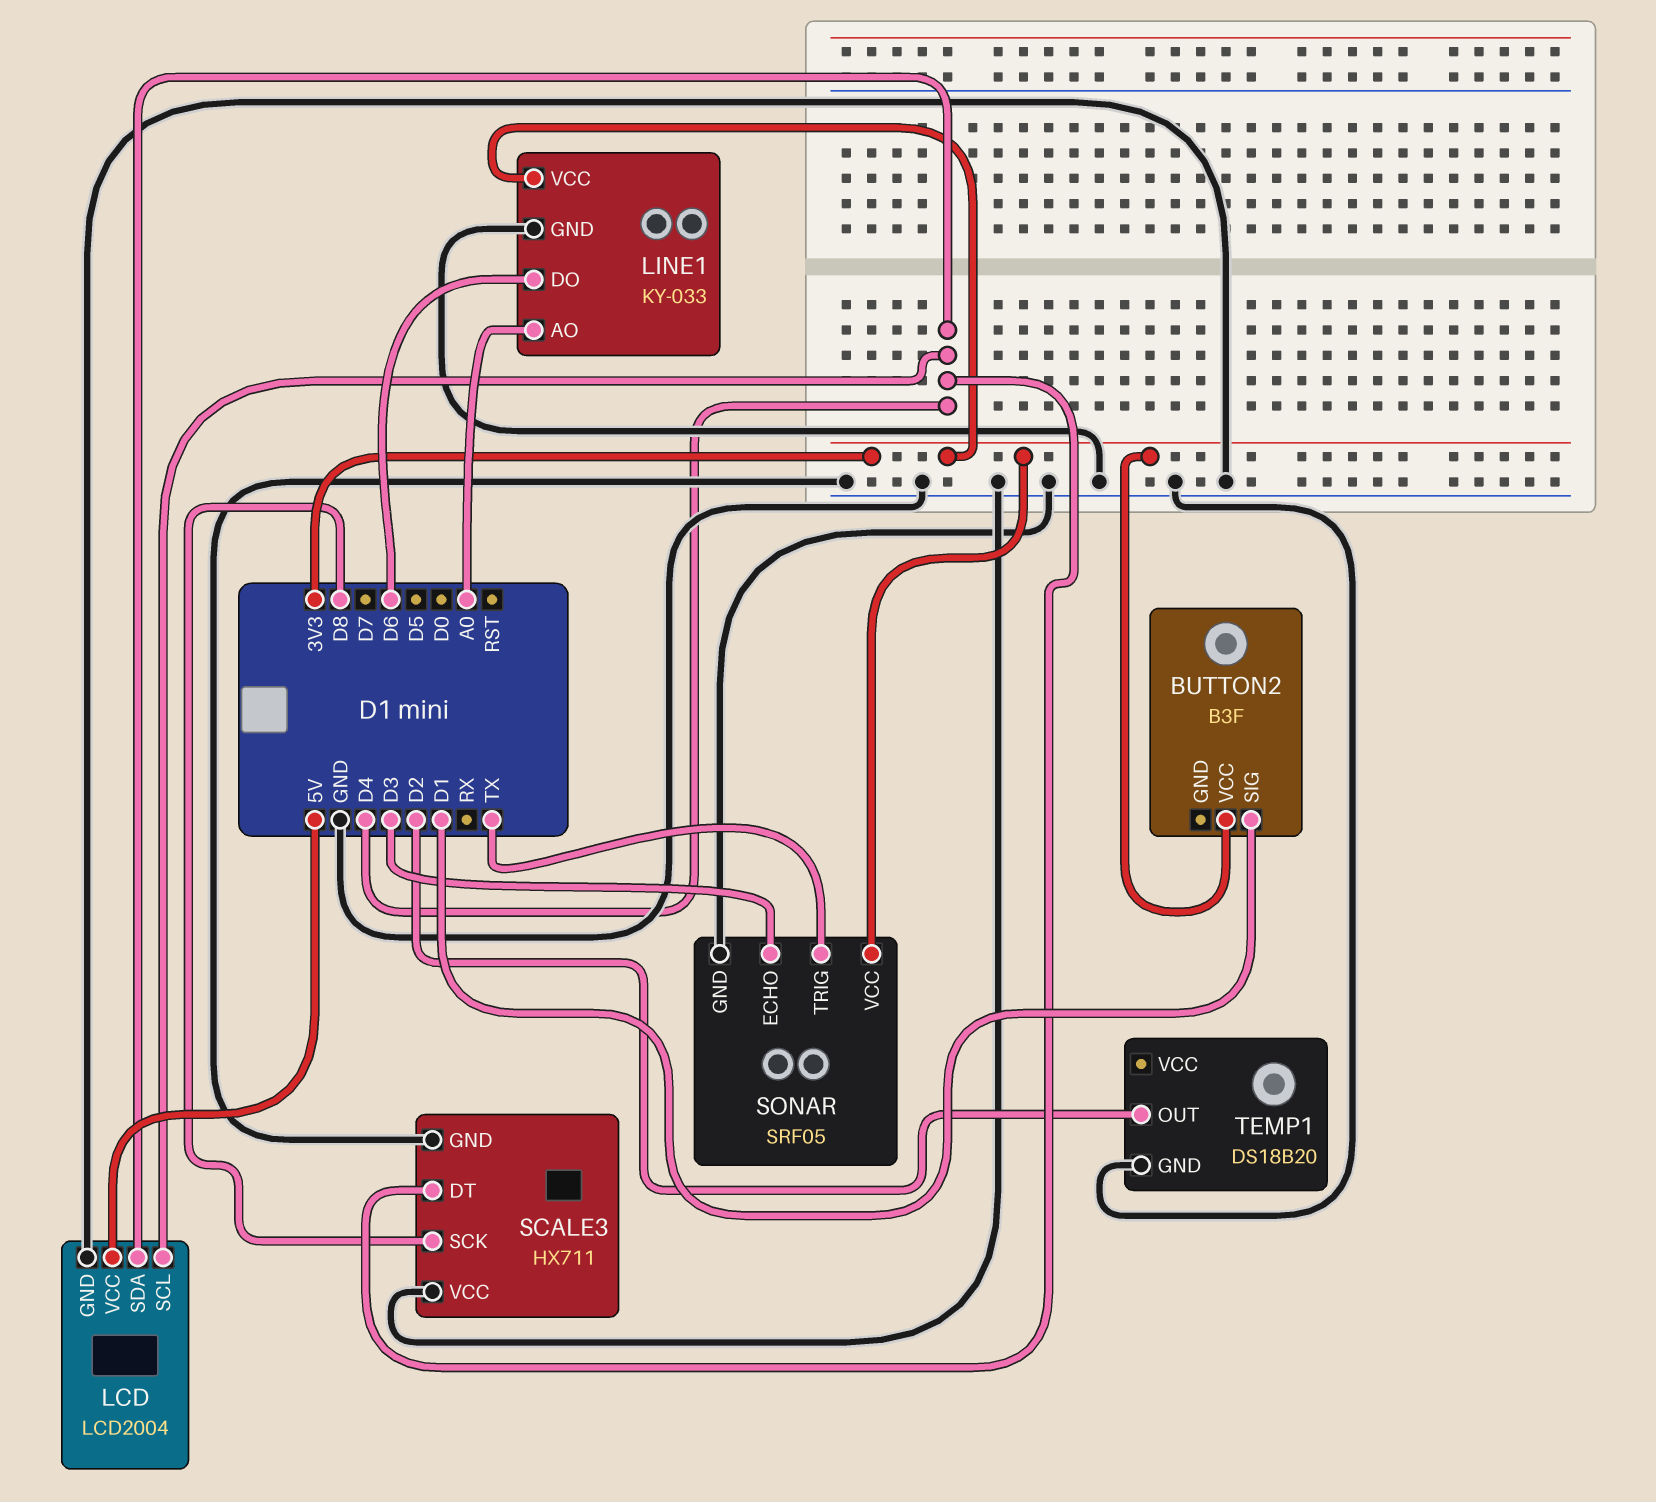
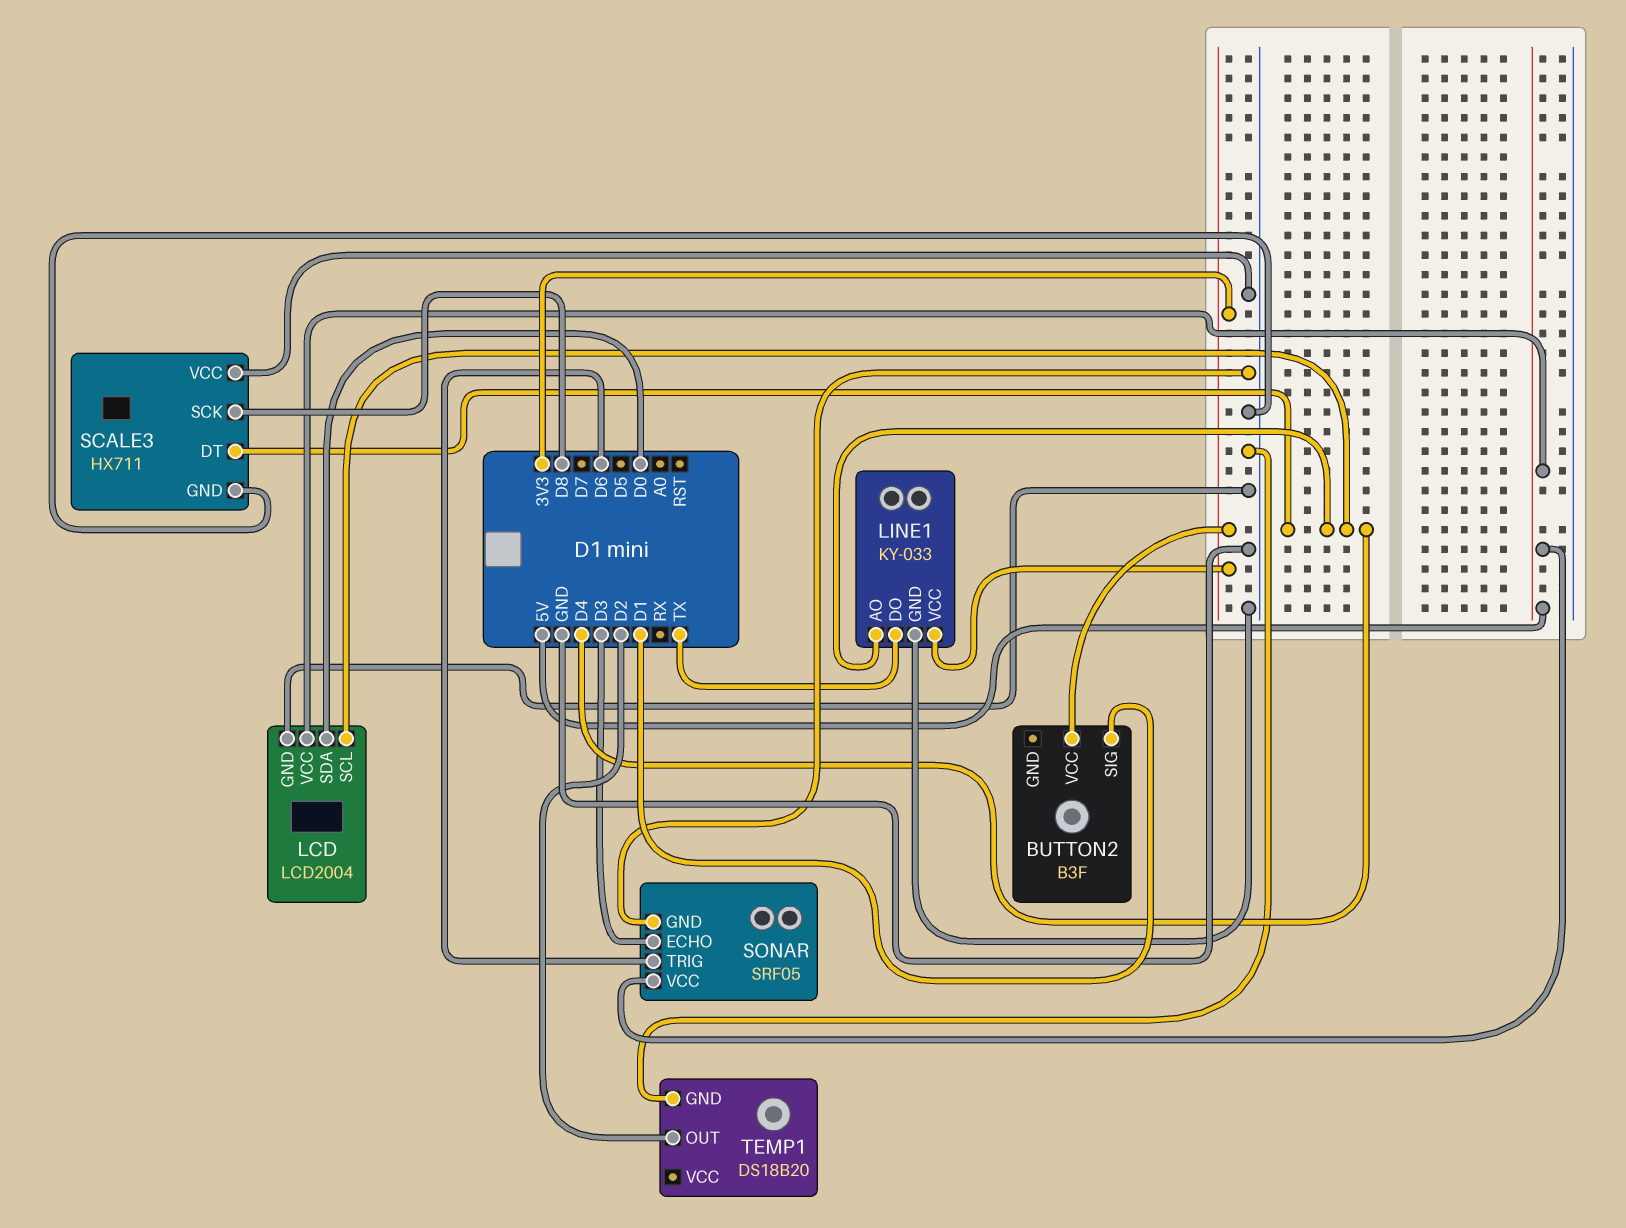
LCD pin SDA: D4 -> D0
LINE1 pin AO: A0 -> D4
LINE1 pin DO: D6 -> TX
SONAR pin TRIG: TX -> D6
SONAR pin VCC: 3V3 -> 5V

